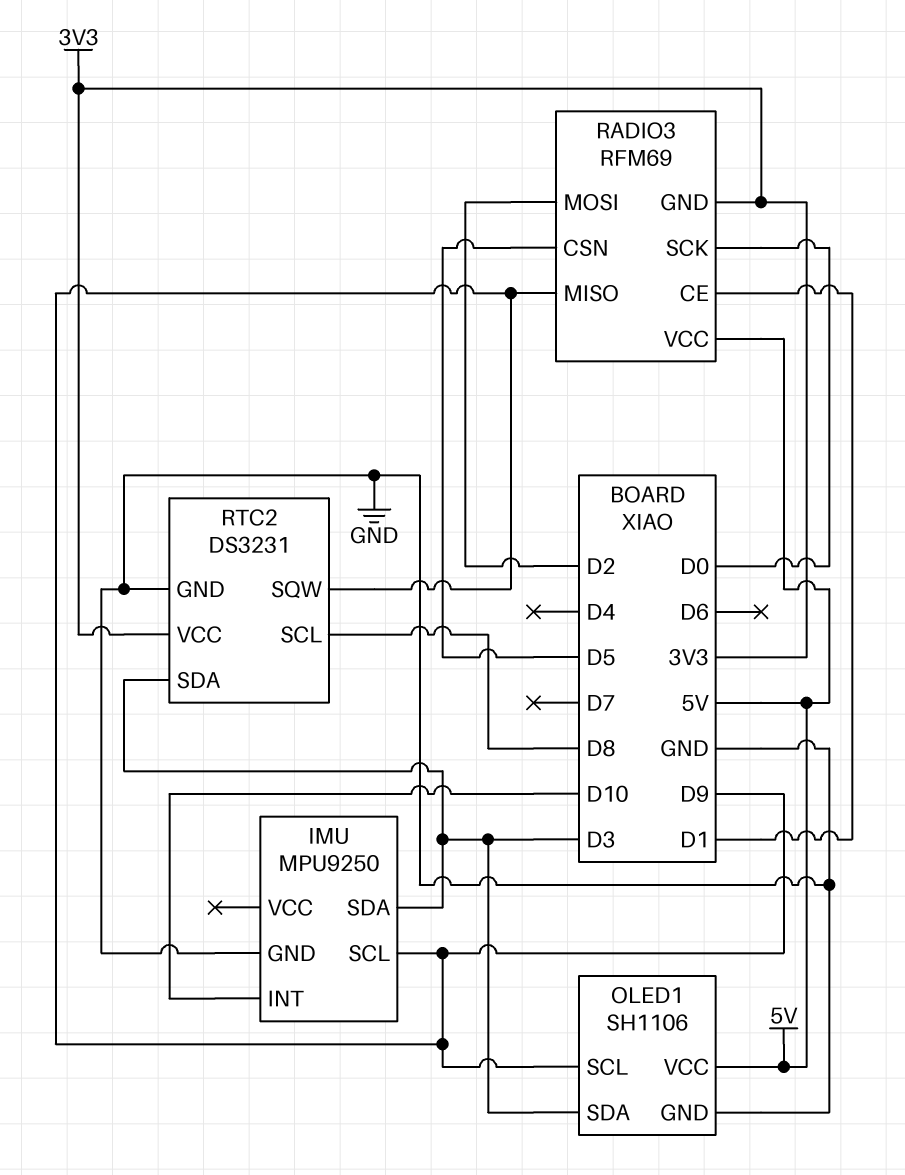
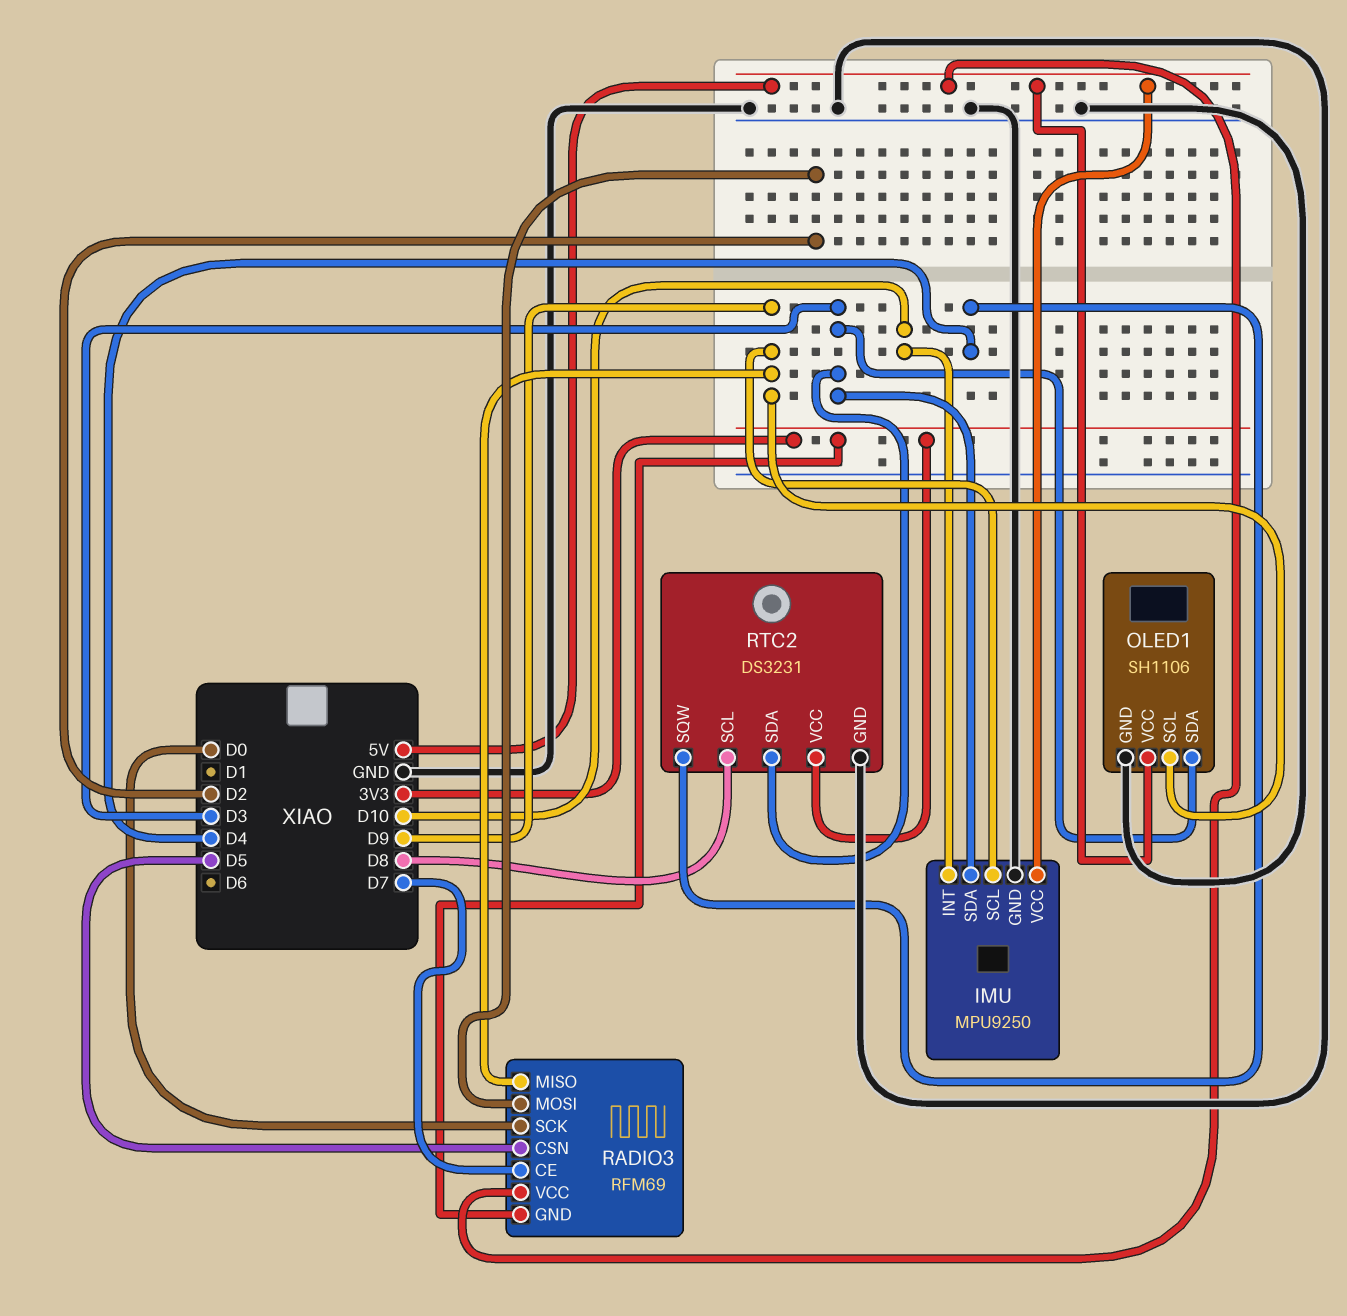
IMU pin VCC: none -> 5V
RADIO3 pin CE: D1 -> D7
RTC2 pin SQW: D9 -> D4

